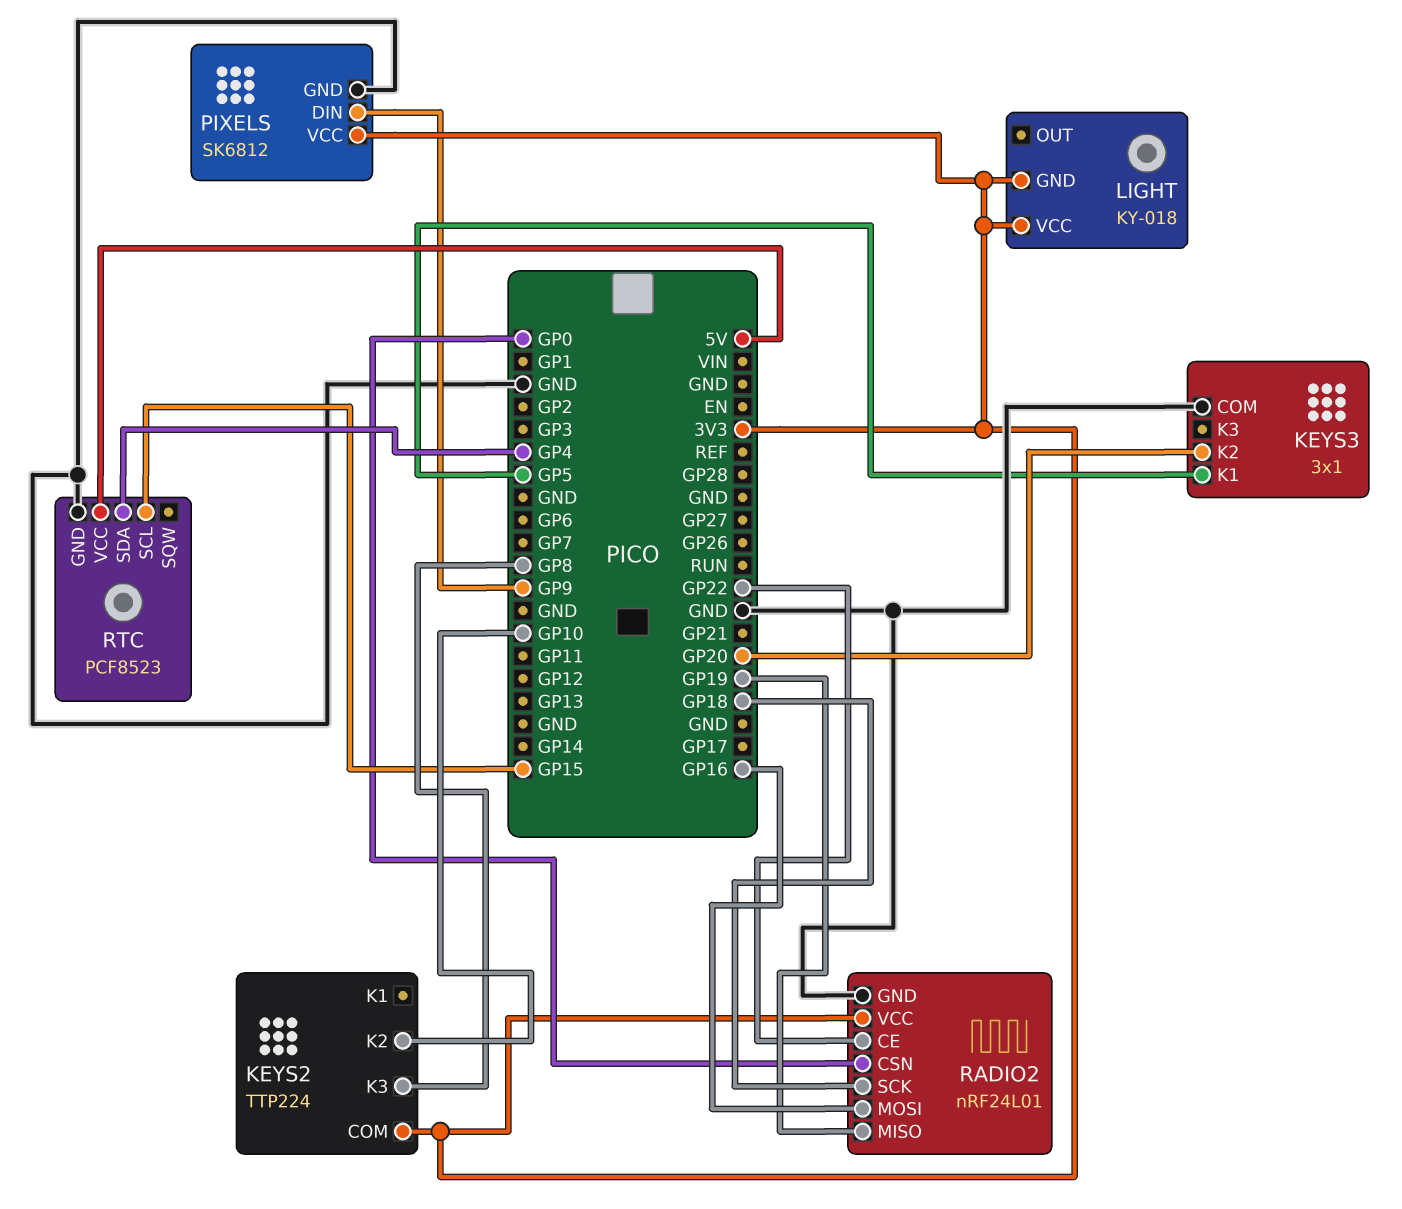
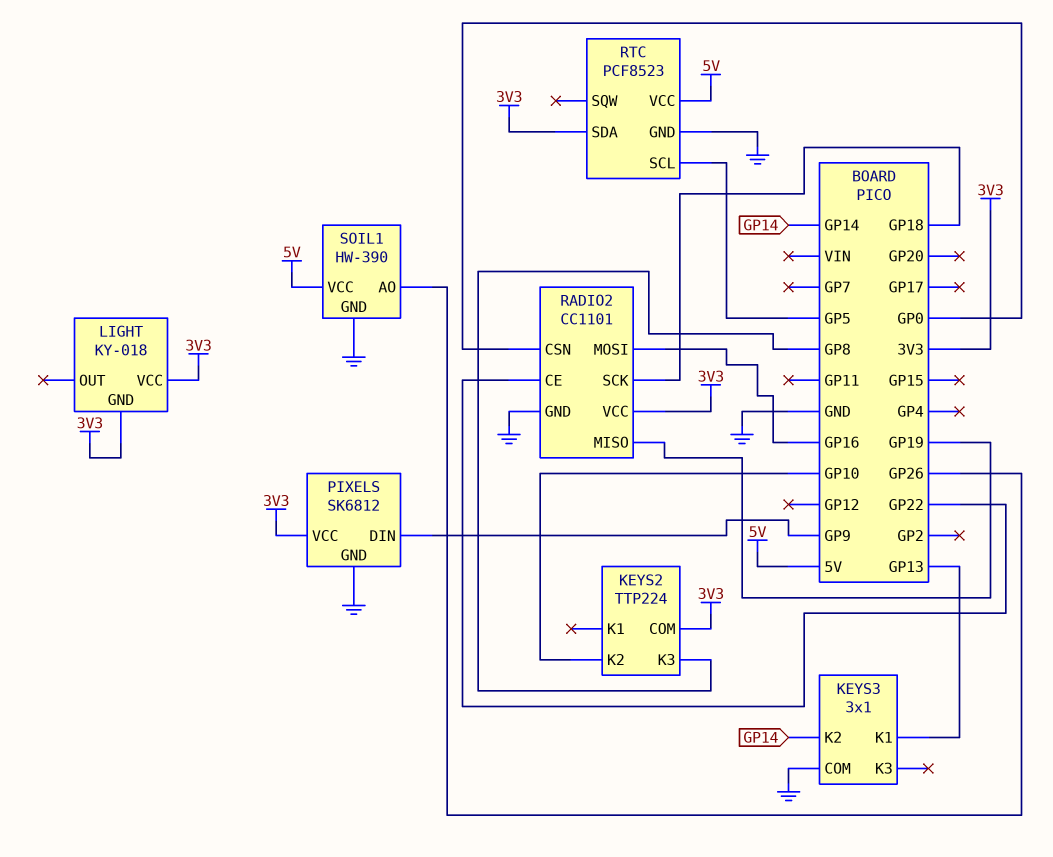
KEYS3 pin K1: GP5 -> GP13
KEYS3 pin K2: GP20 -> GP14
RADIO2: nRF24L01 -> CC1101
RTC pin SCL: GP15 -> GP5
RTC pin SDA: GP4 -> 3V3
SOIL1: none -> HW-390
SOIL1 pin AO: none -> GP26
SOIL1 pin GND: none -> GND
SOIL1 pin VCC: none -> 5V

